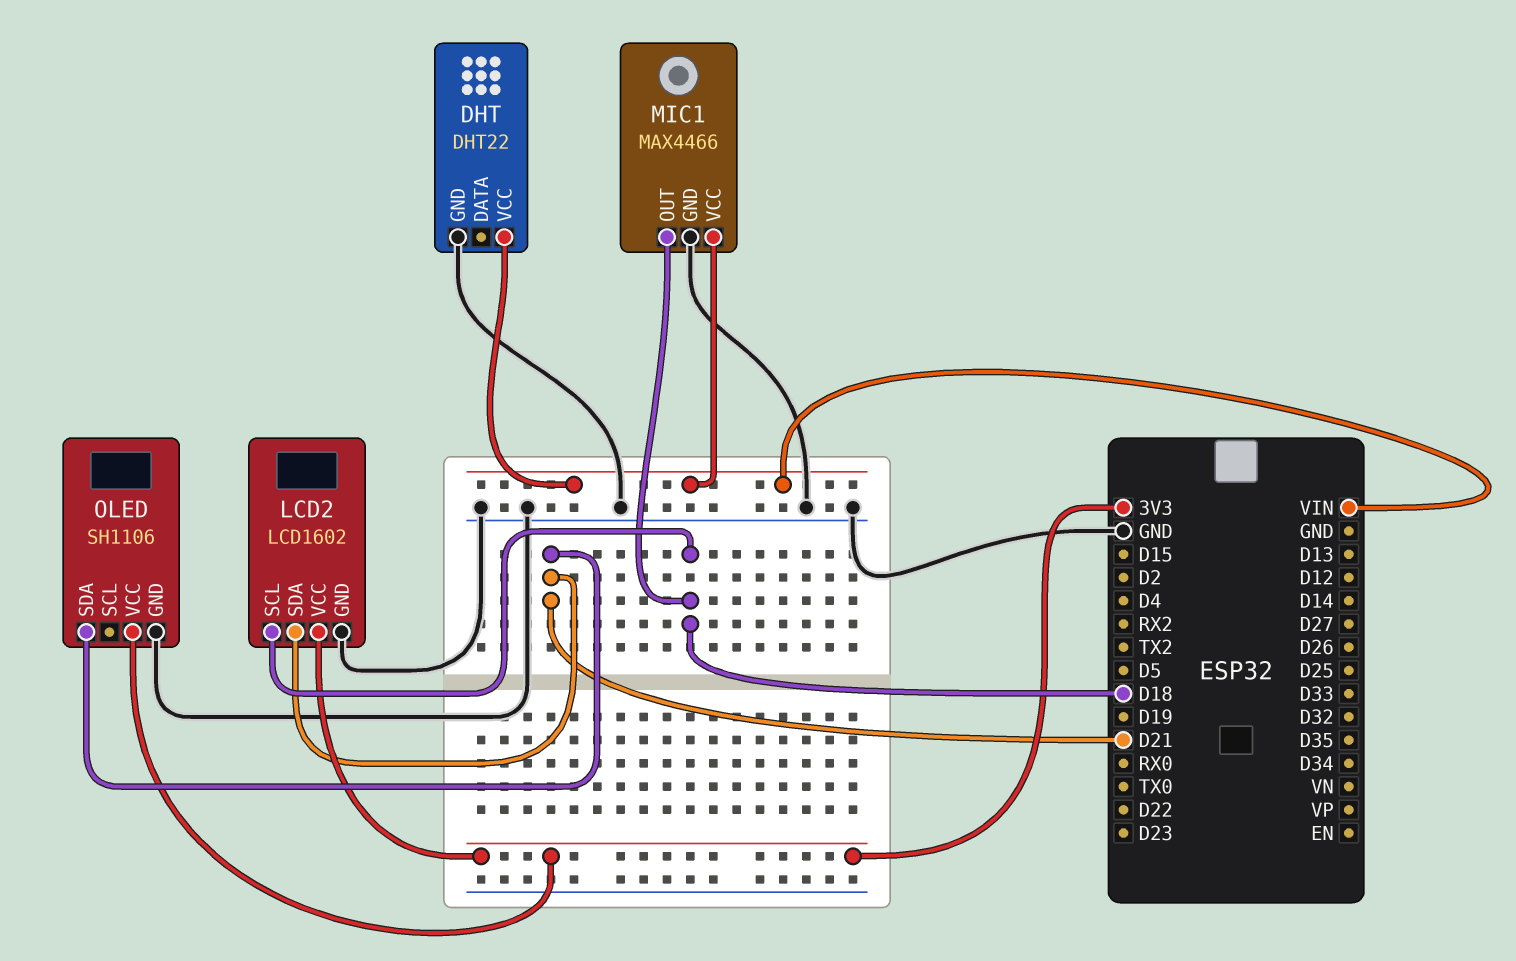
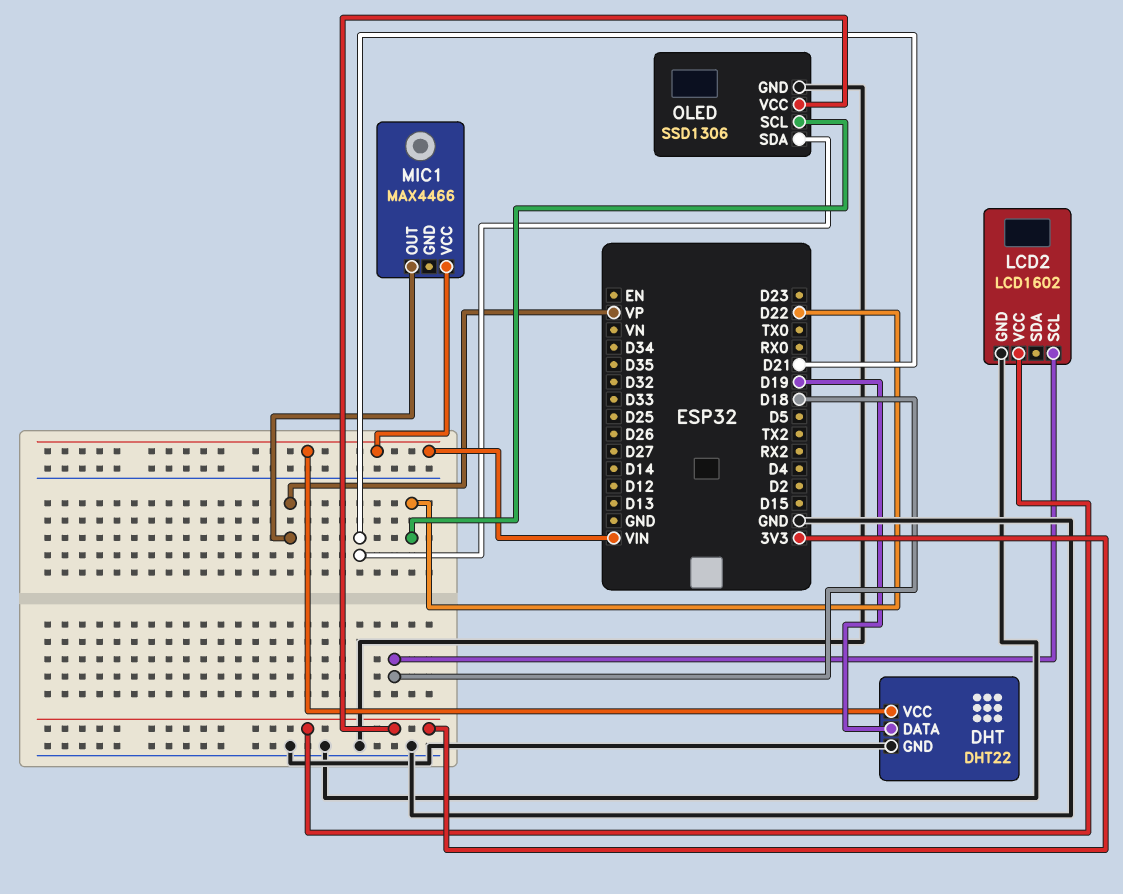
DHT pin DATA: none -> D19
LCD2 pin SDA: D21 -> none
MIC1 pin GND: GND -> none
MIC1 pin OUT: D18 -> VP
OLED: SH1106 -> SSD1306
OLED pin SCL: none -> D22

